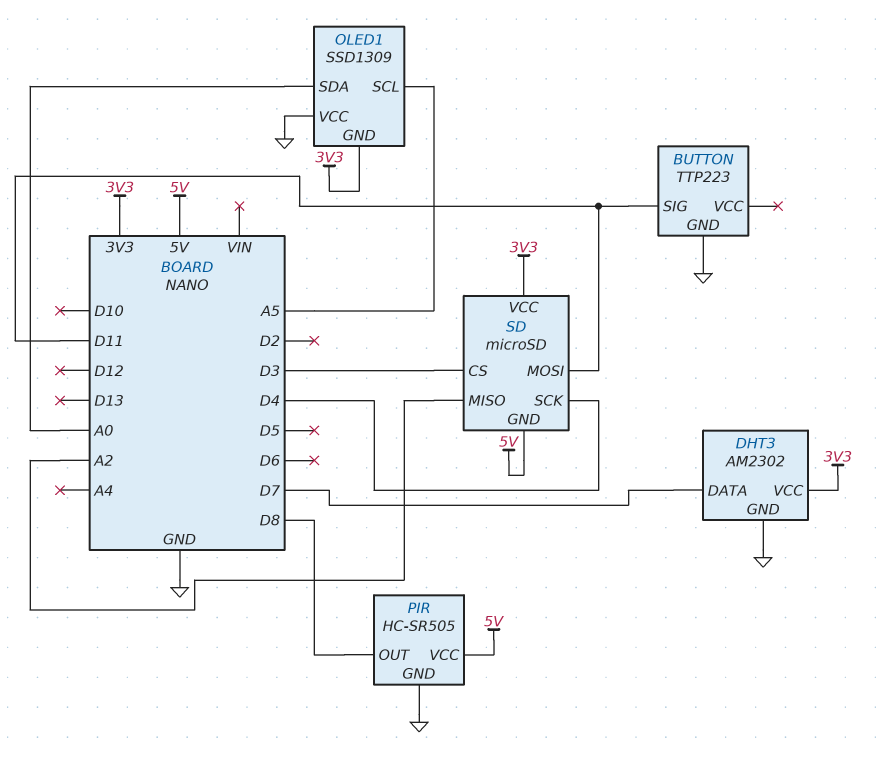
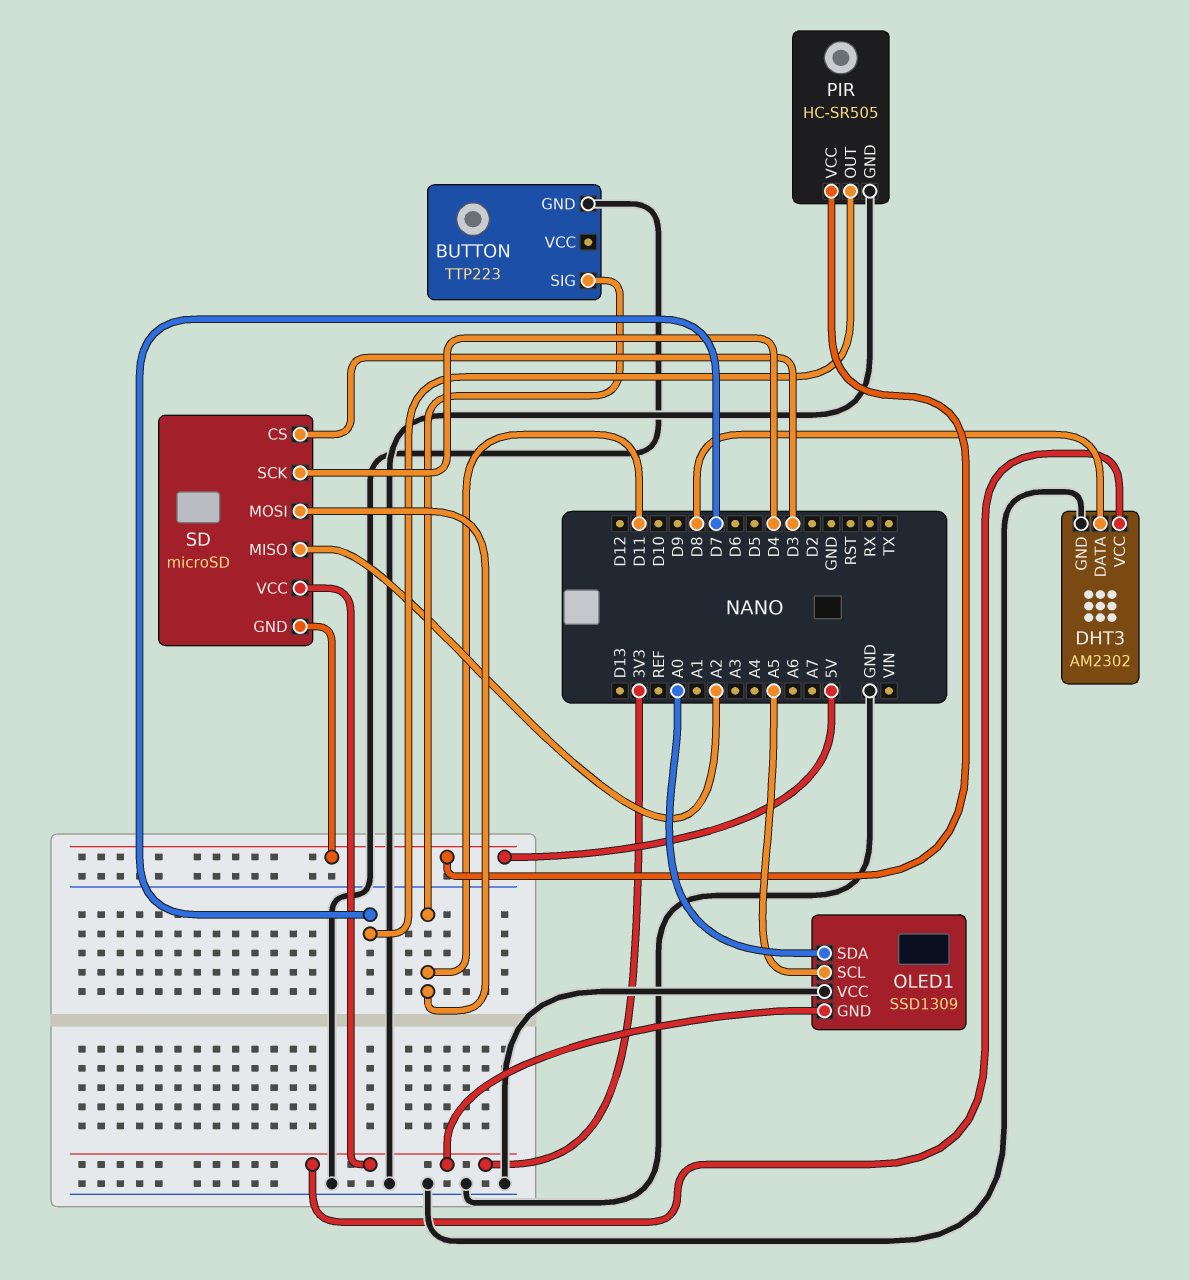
DHT3 pin DATA: D7 -> D8
PIR pin OUT: D8 -> D7

